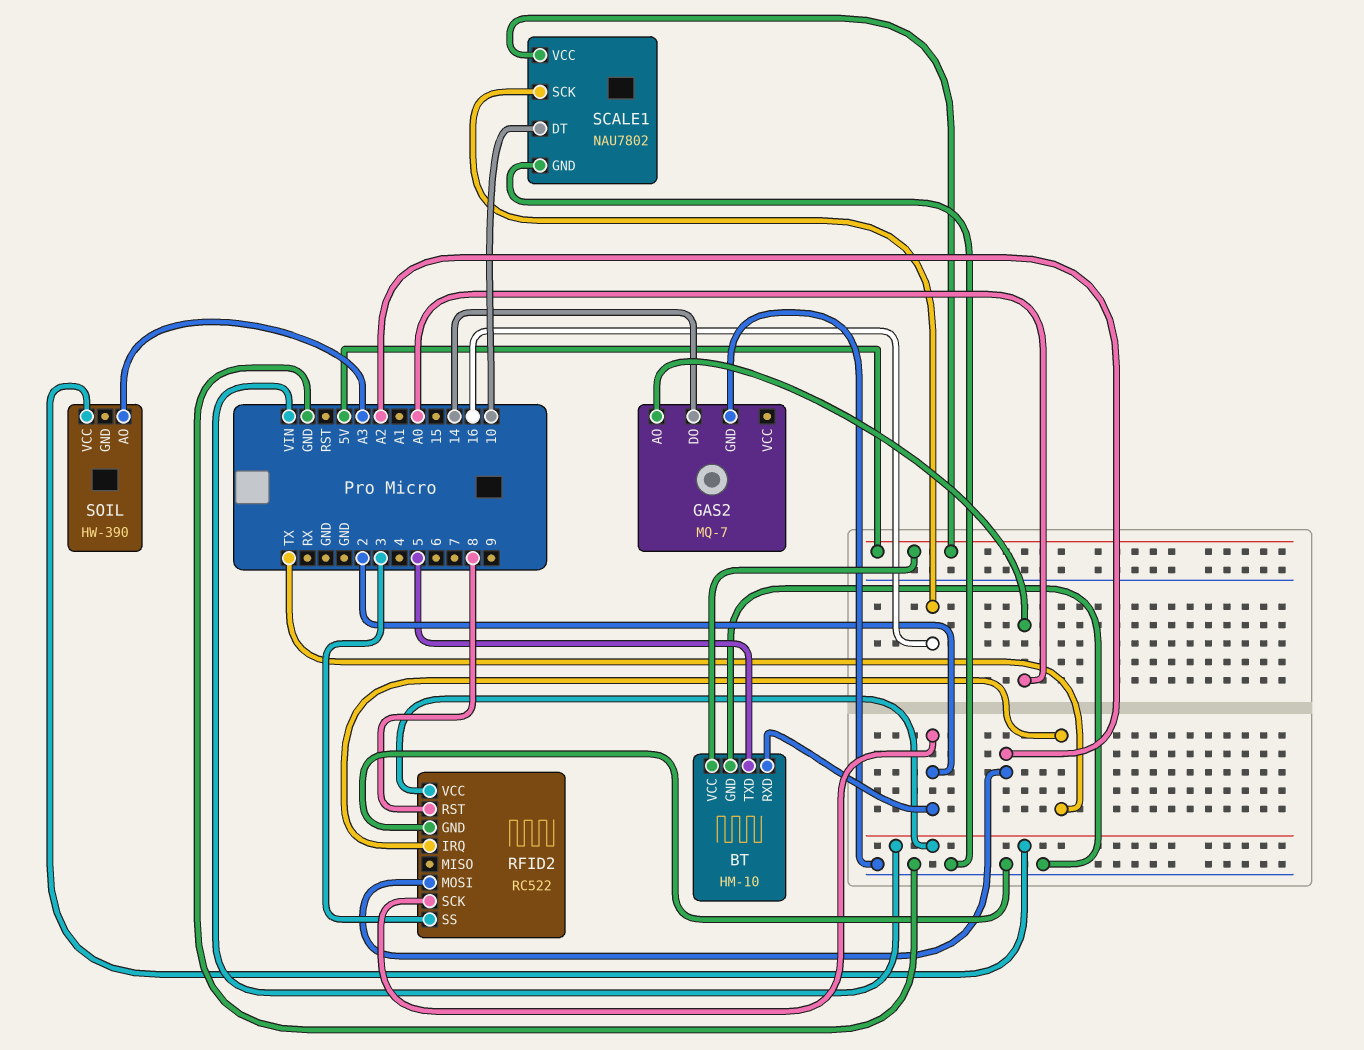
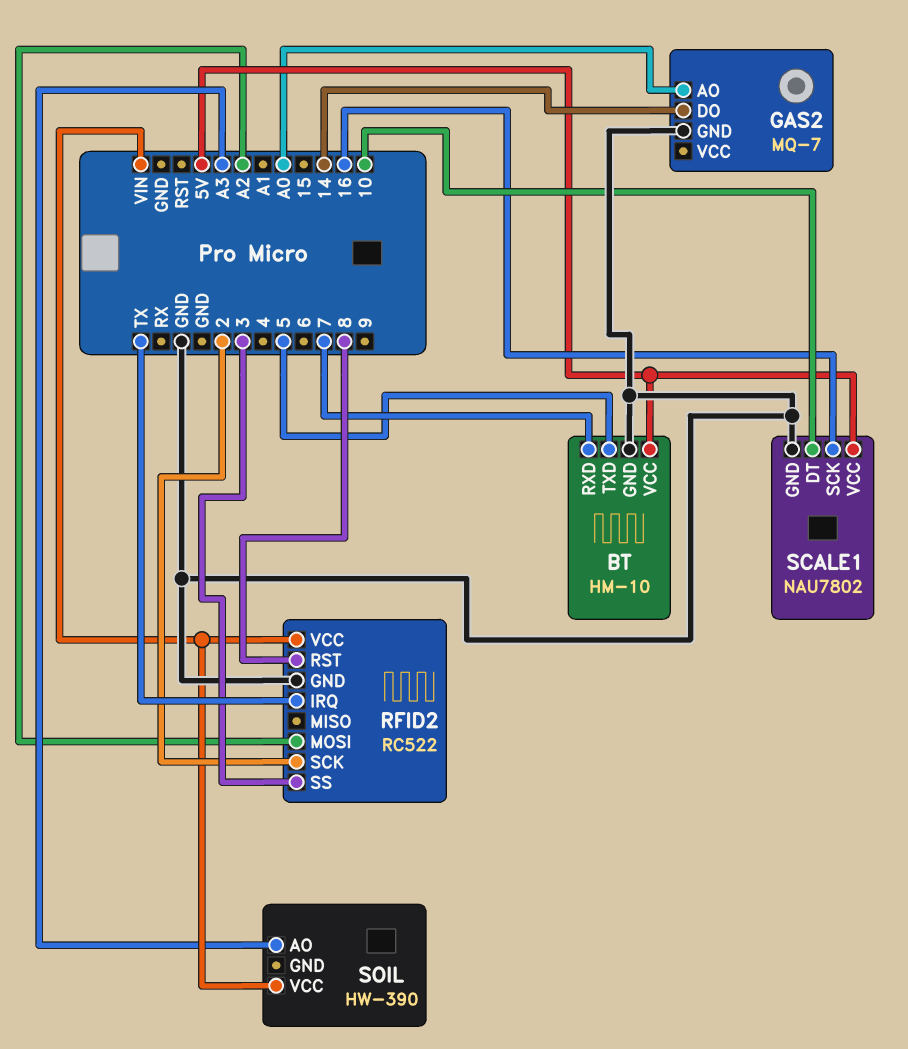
BT pin RXD: 2 -> 7

